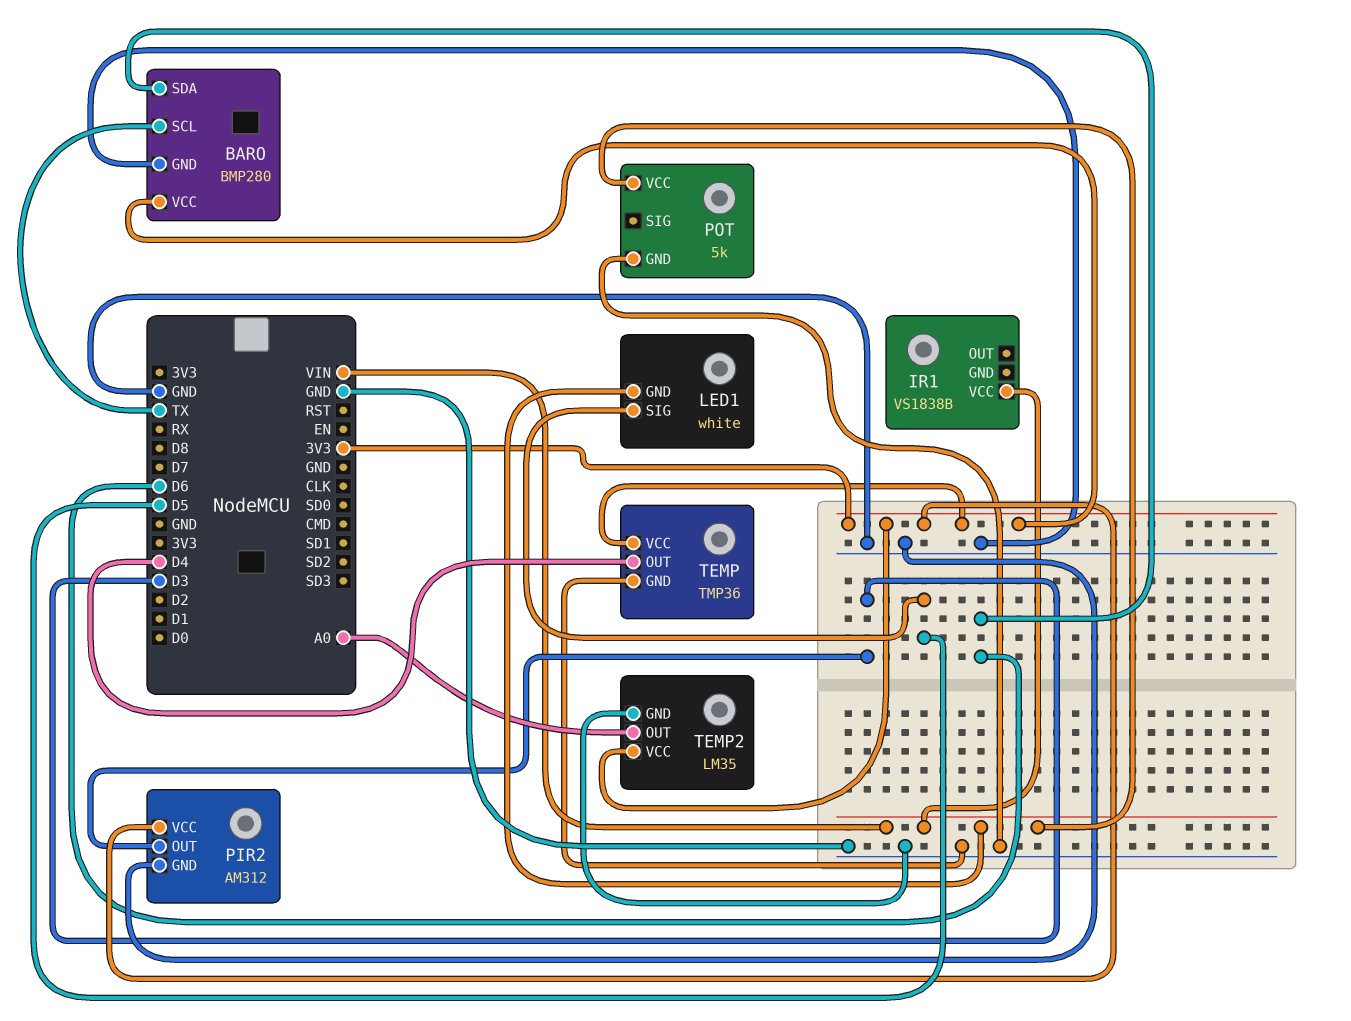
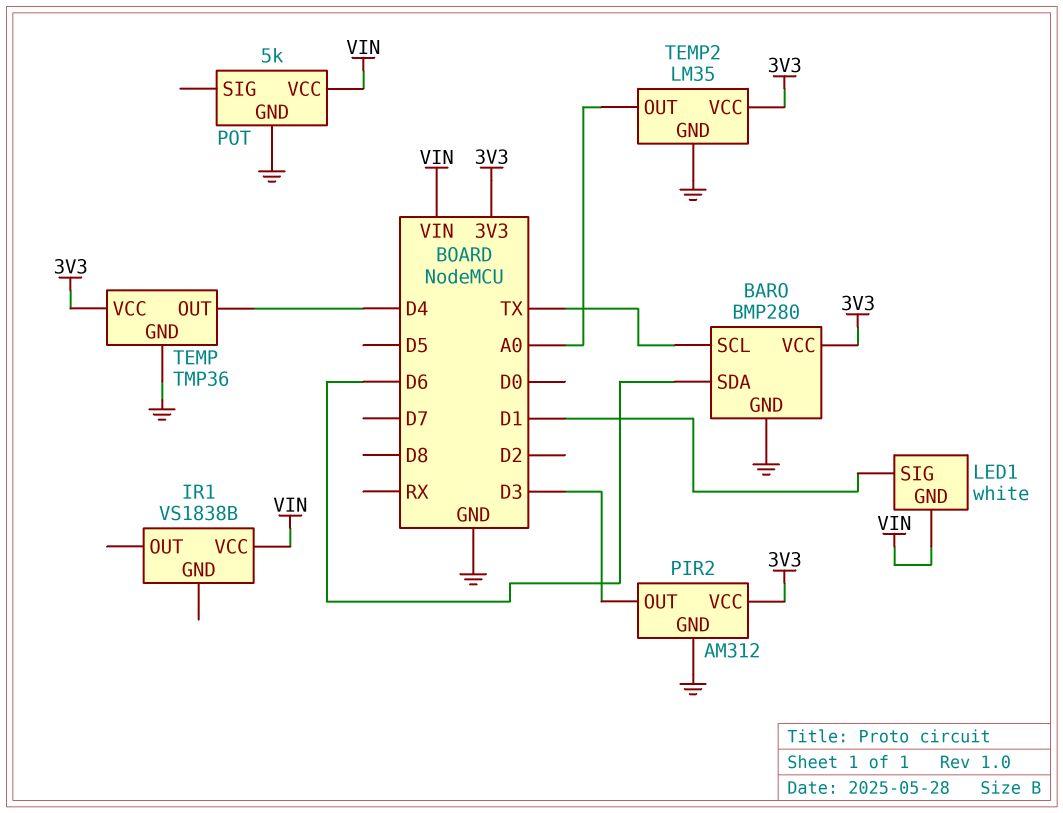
LED1 pin SIG: D5 -> D1

